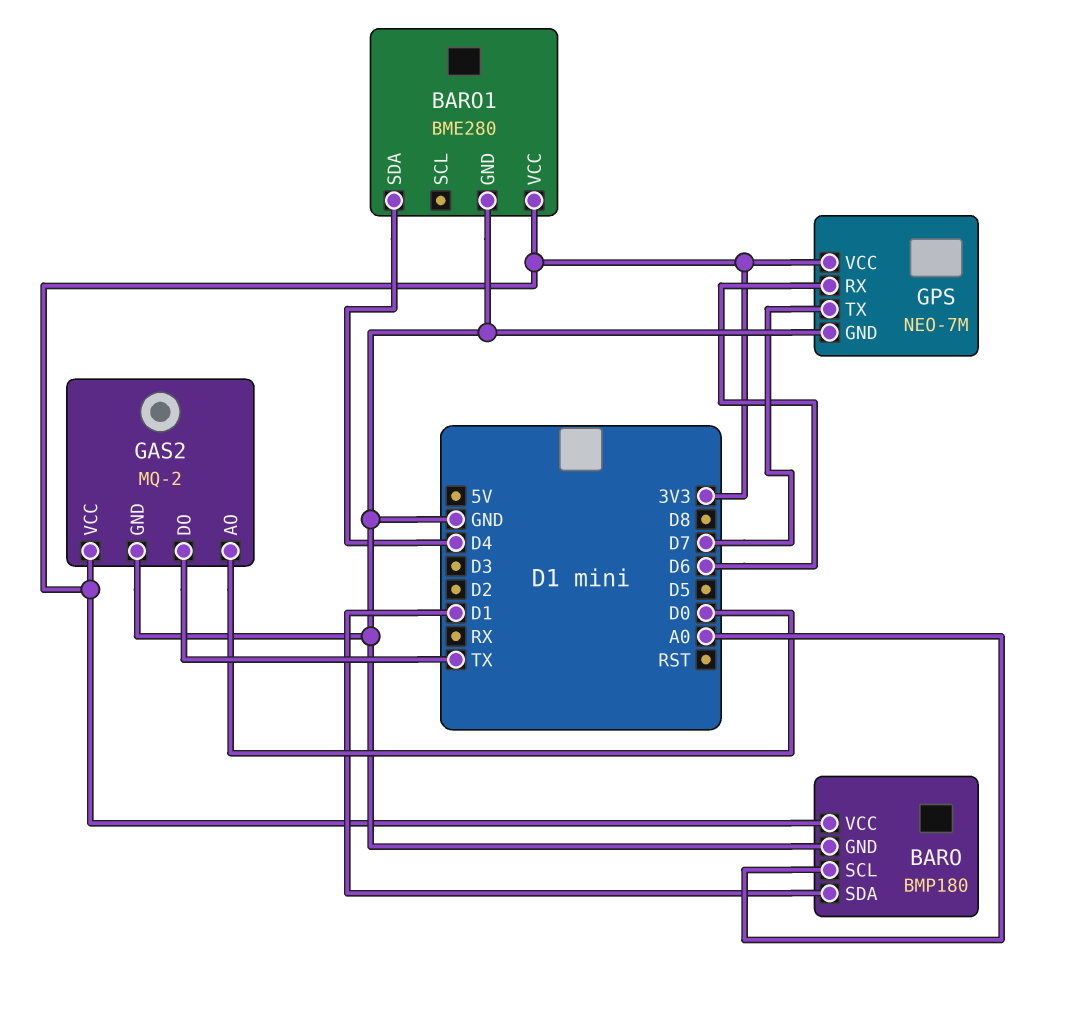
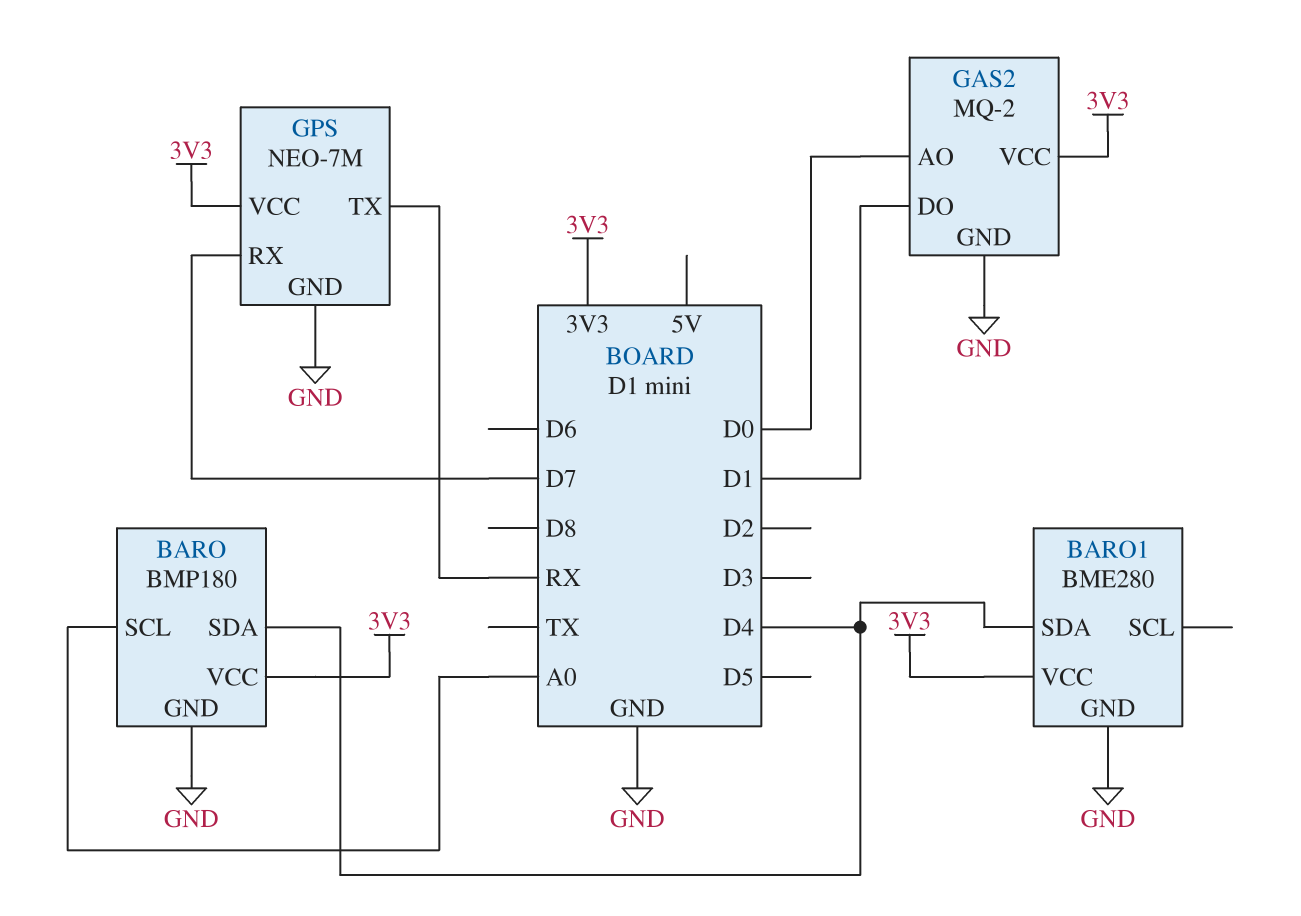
BARO pin SDA: D1 -> D4
GAS2 pin DO: TX -> D1
GPS pin RX: D6 -> D7
GPS pin TX: D7 -> RX

